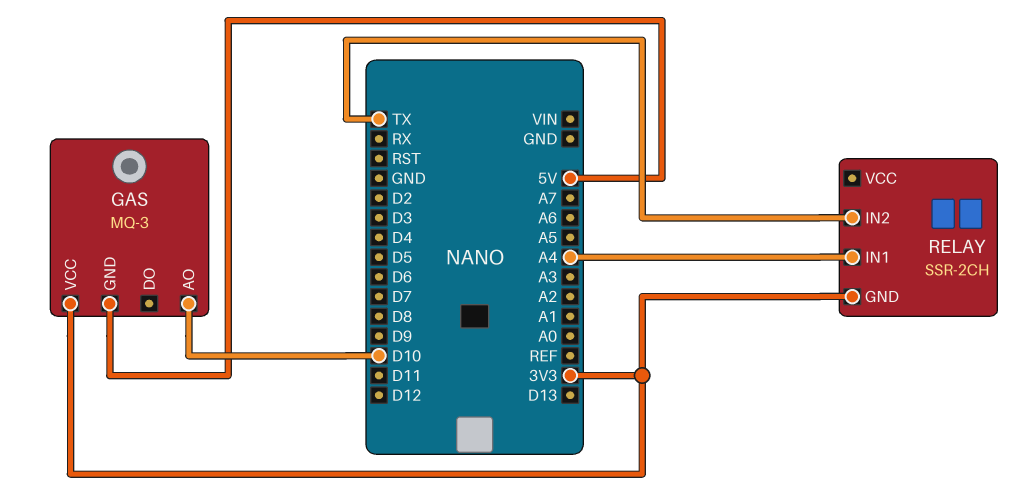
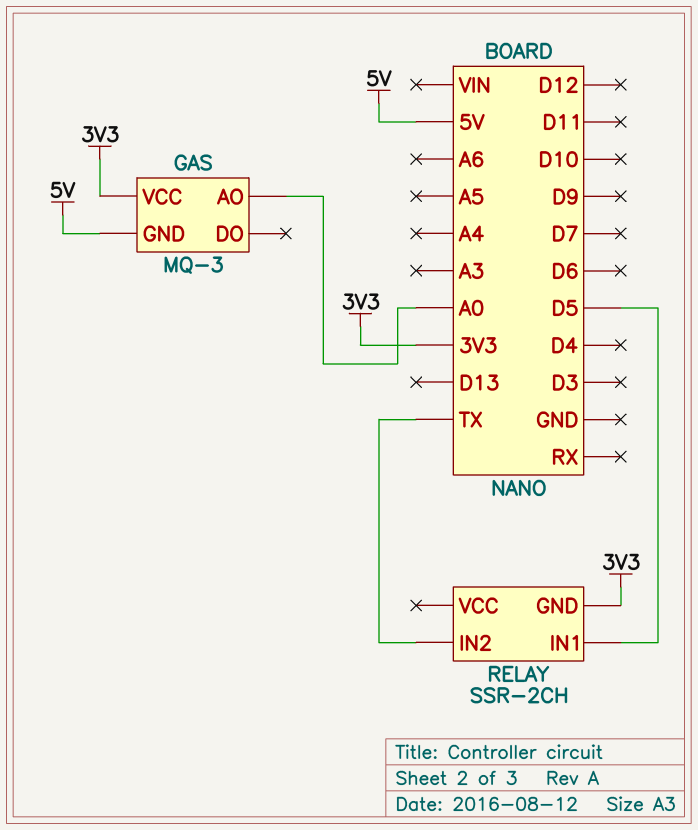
GAS pin AO: D10 -> A0
RELAY pin IN1: A4 -> D5

